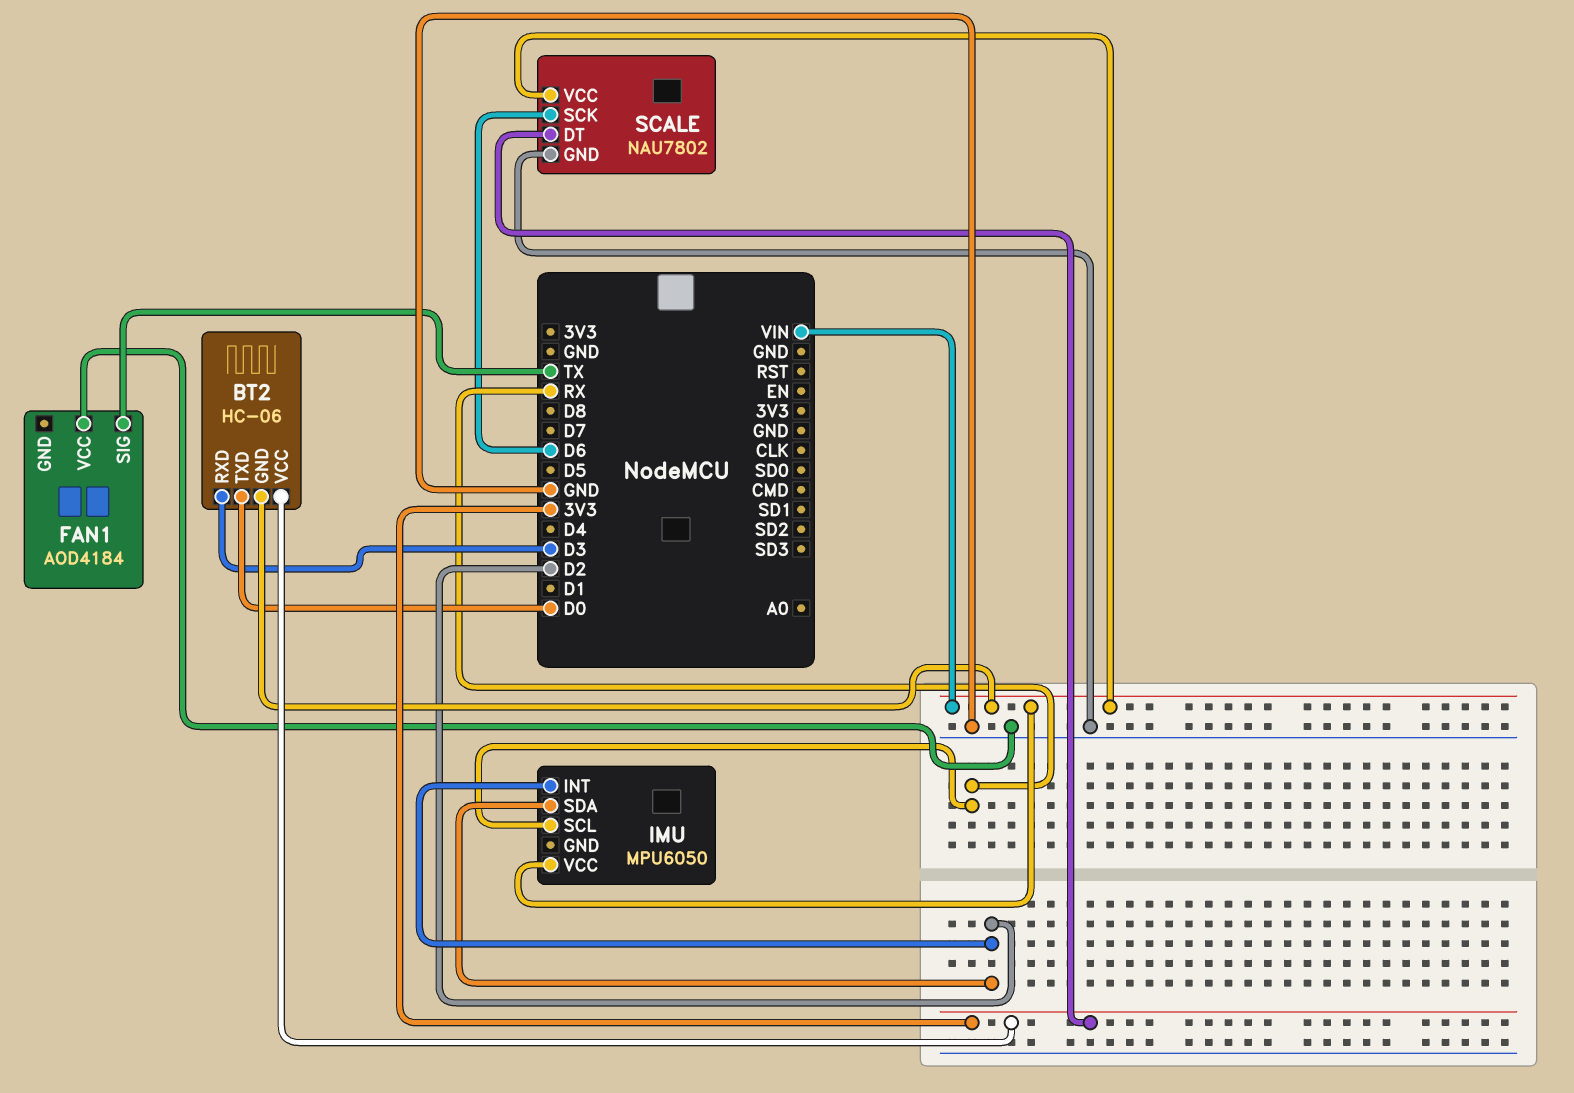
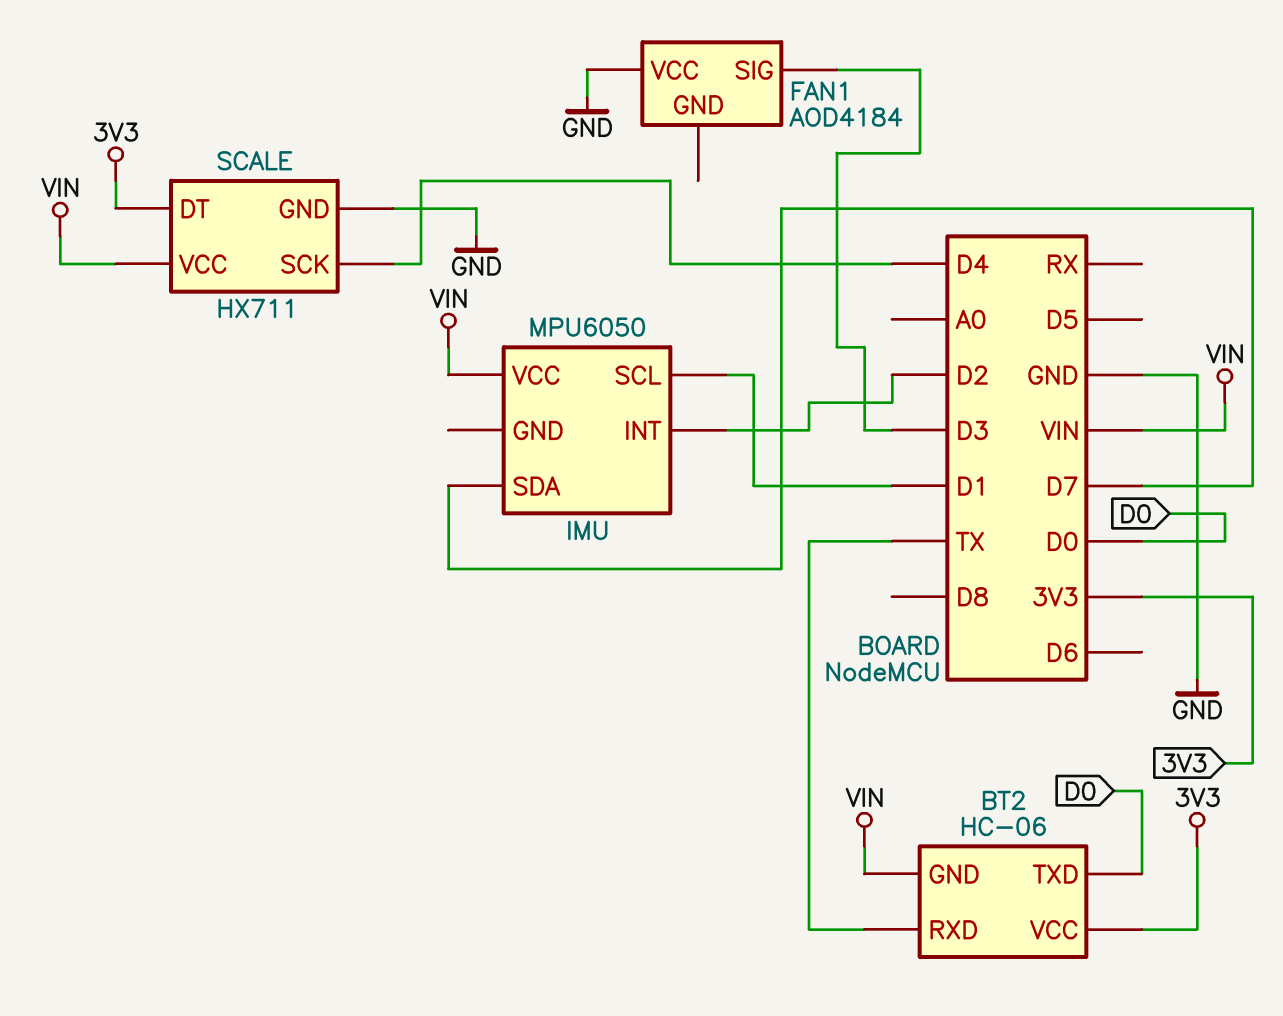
BT2 pin RXD: D3 -> TX
FAN1 pin SIG: TX -> D3
IMU pin SCL: RX -> D1
IMU pin SDA: D2 -> D7
SCALE: NAU7802 -> HX711
SCALE pin SCK: D6 -> D4

